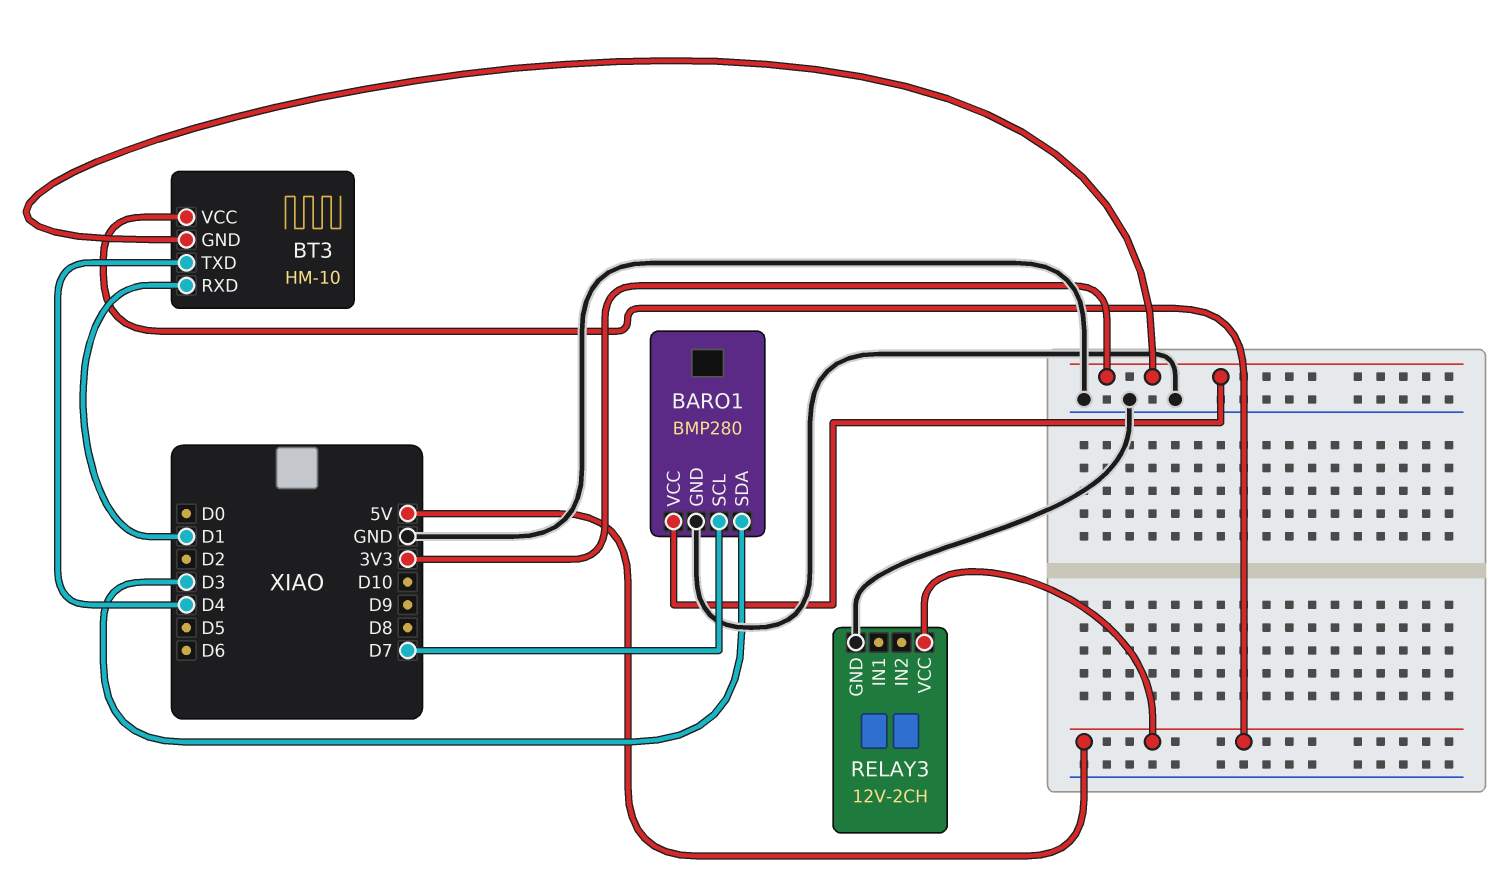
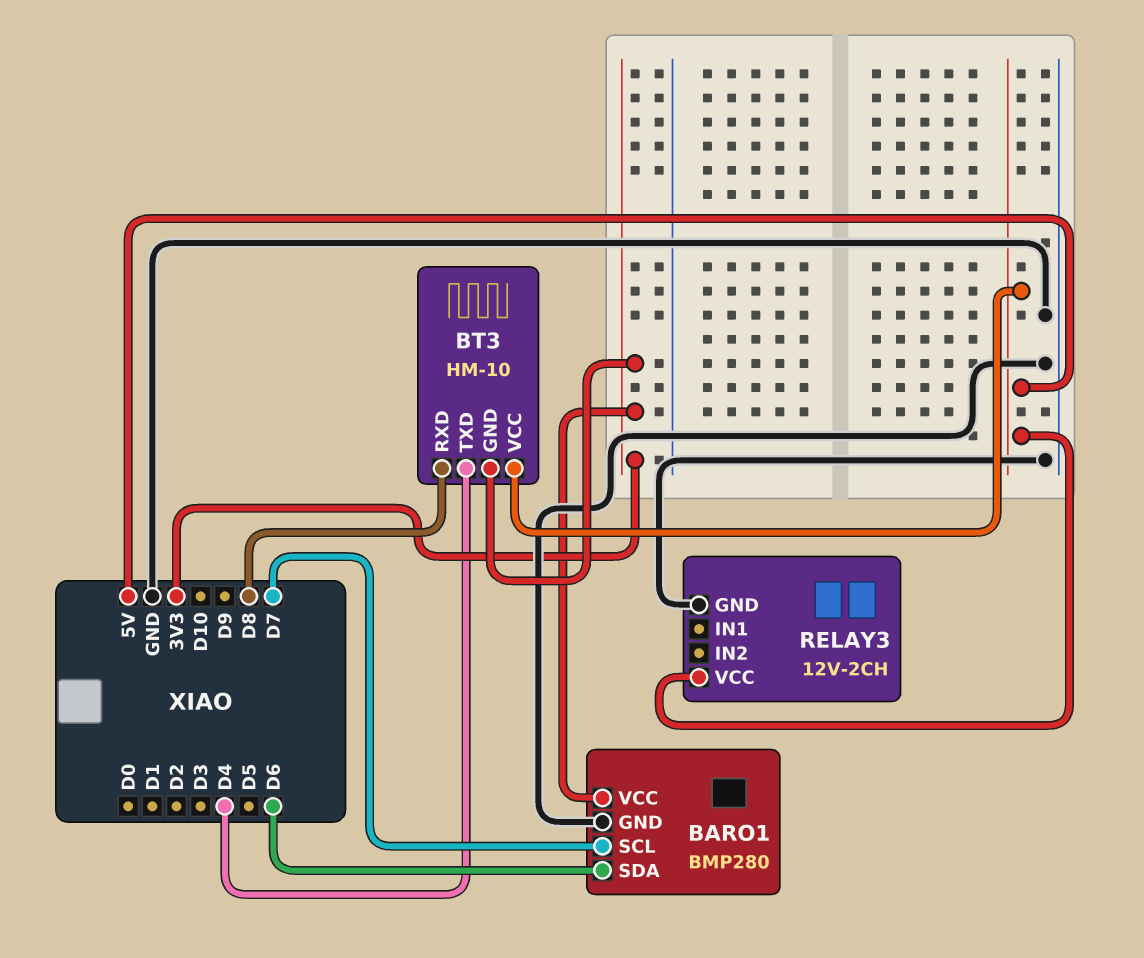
BARO1 pin SDA: D3 -> D6
BT3 pin RXD: D1 -> D8

